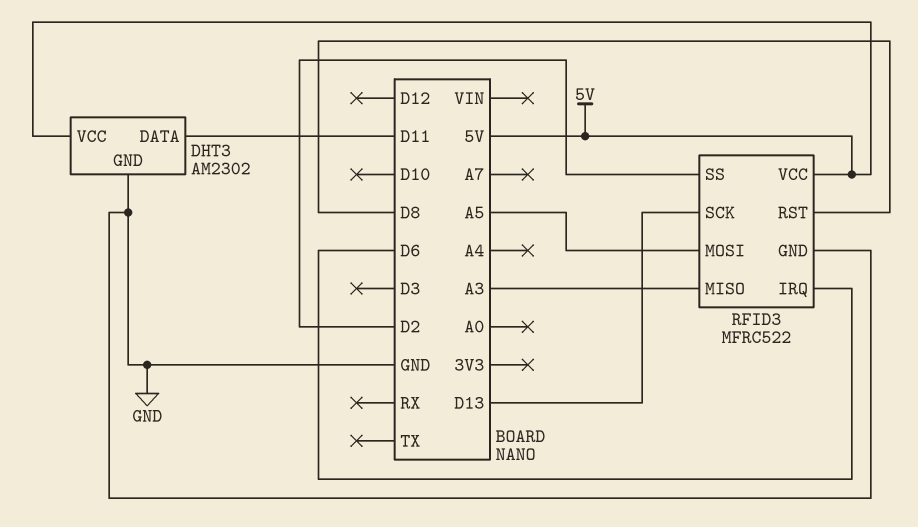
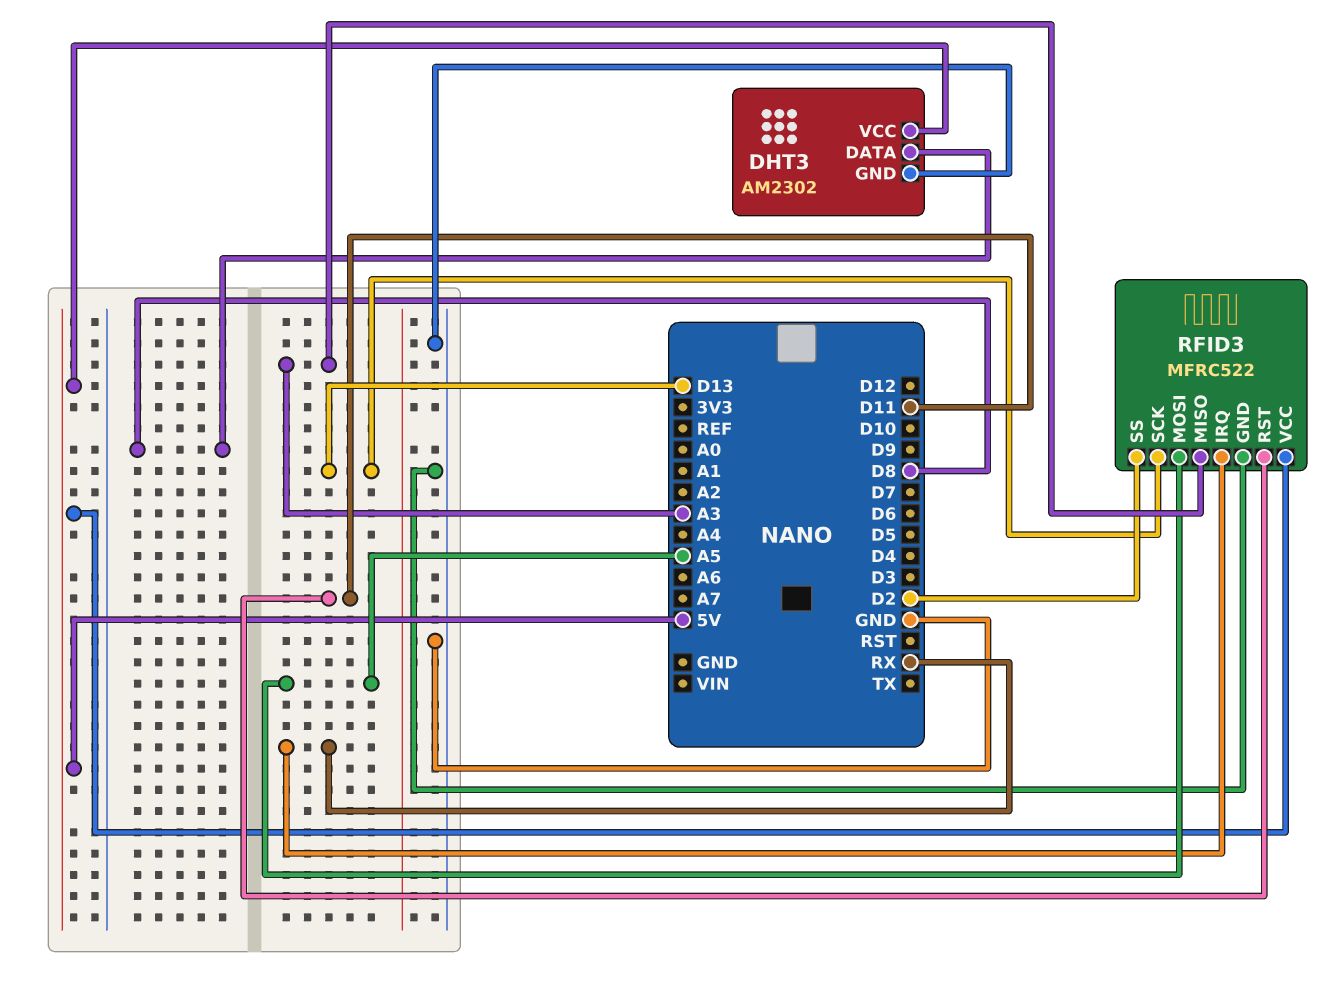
DHT3 pin DATA: D11 -> D8
RFID3 pin IRQ: D6 -> RX
RFID3 pin RST: D8 -> D11

